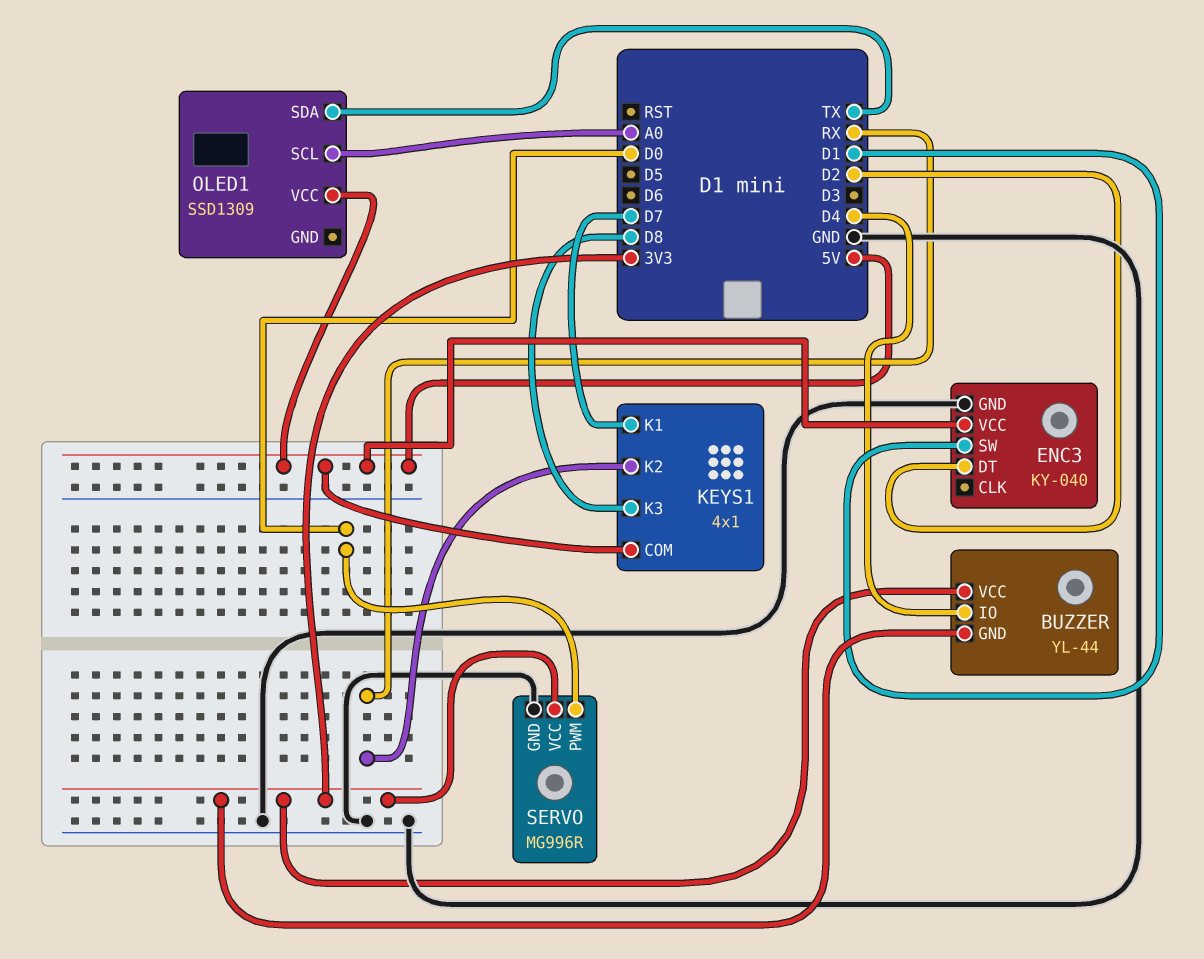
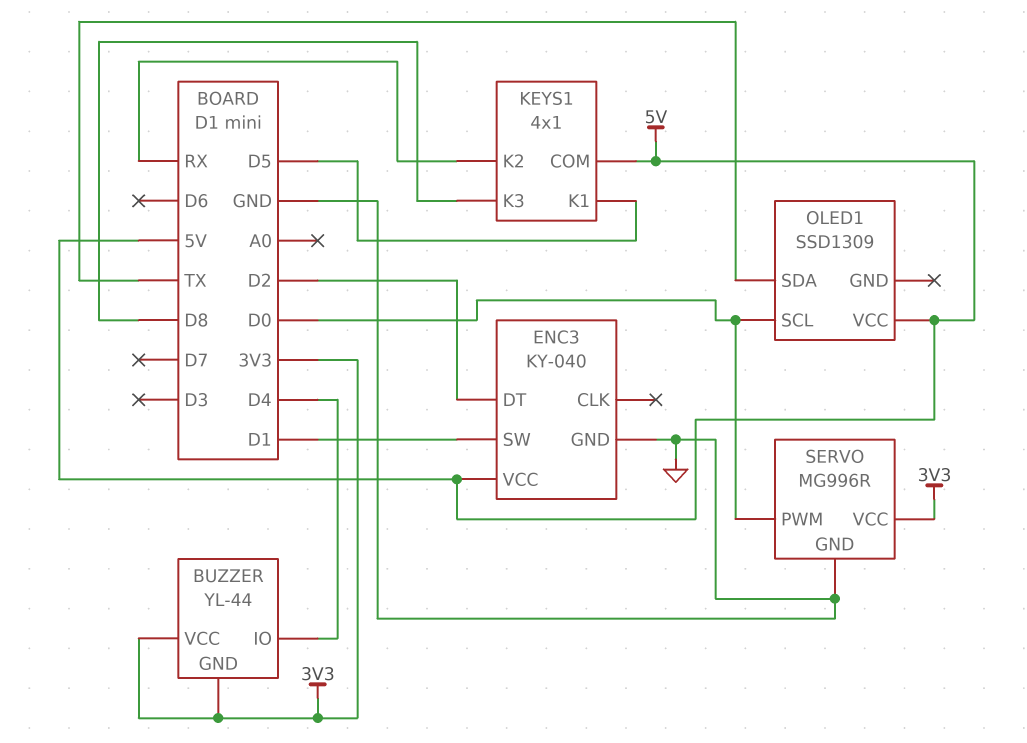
KEYS1 pin K1: D7 -> D5
OLED1 pin SCL: A0 -> D0

